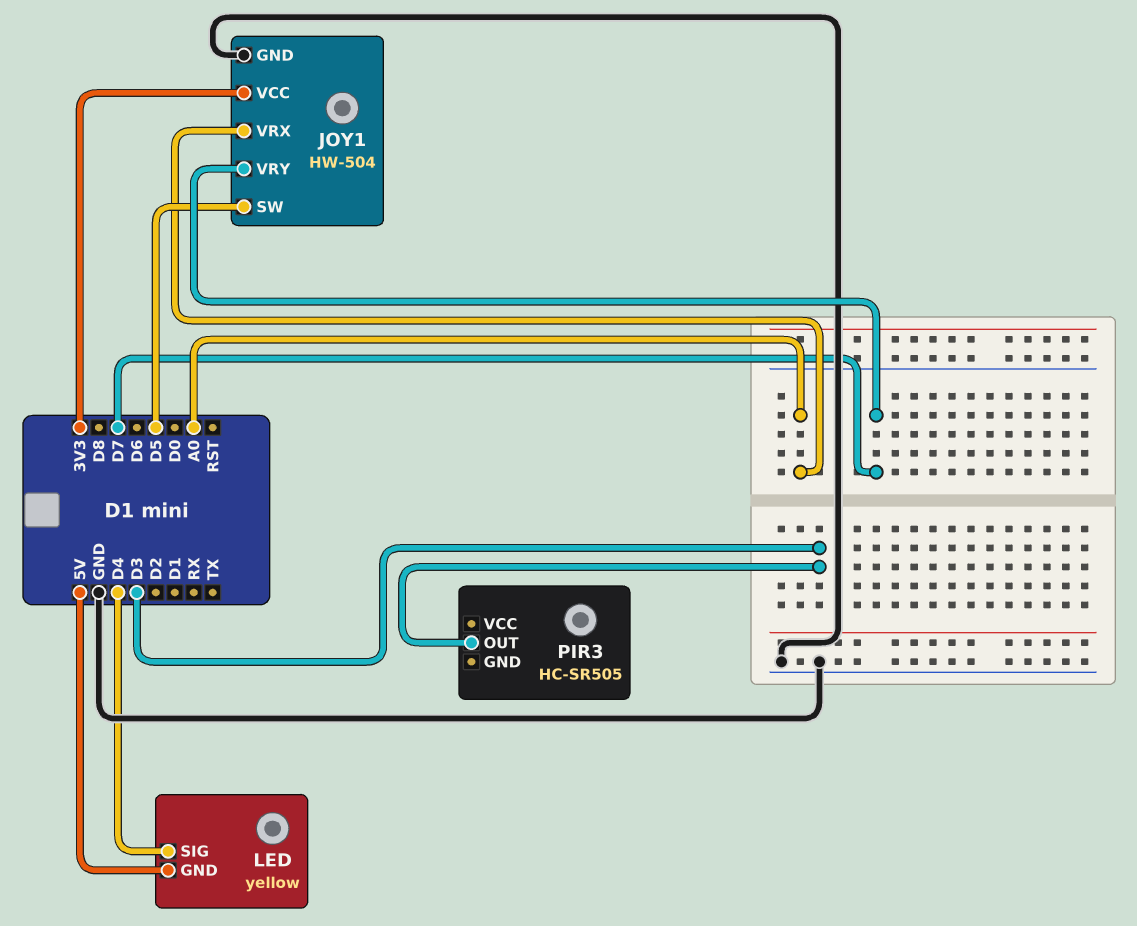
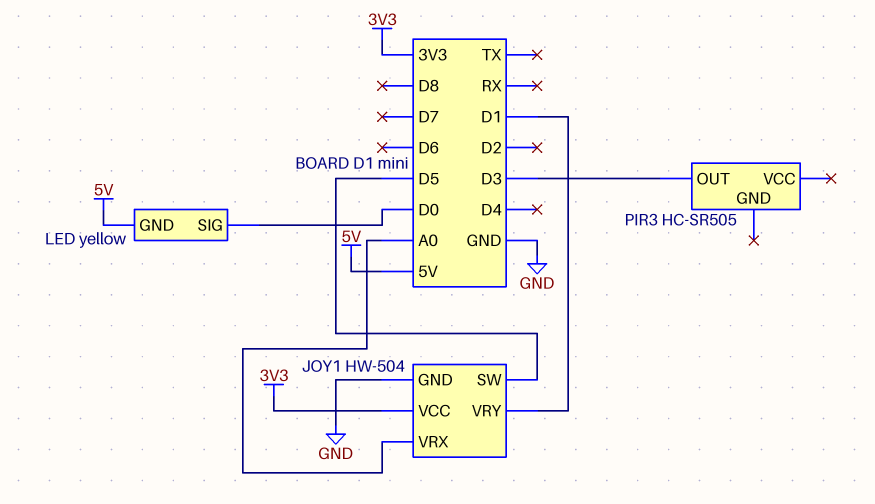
JOY1 pin VRY: D7 -> D1
LED pin SIG: D4 -> D0

